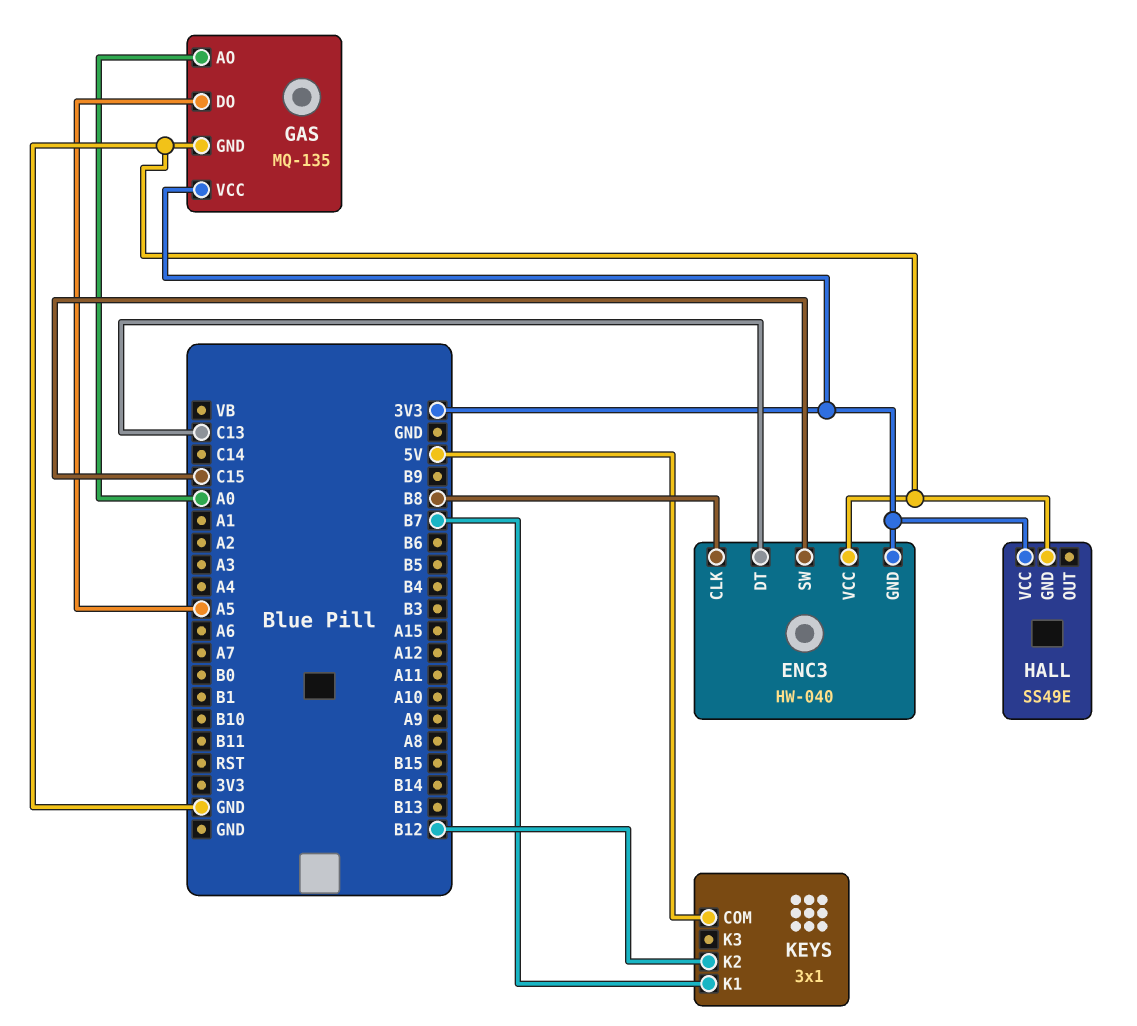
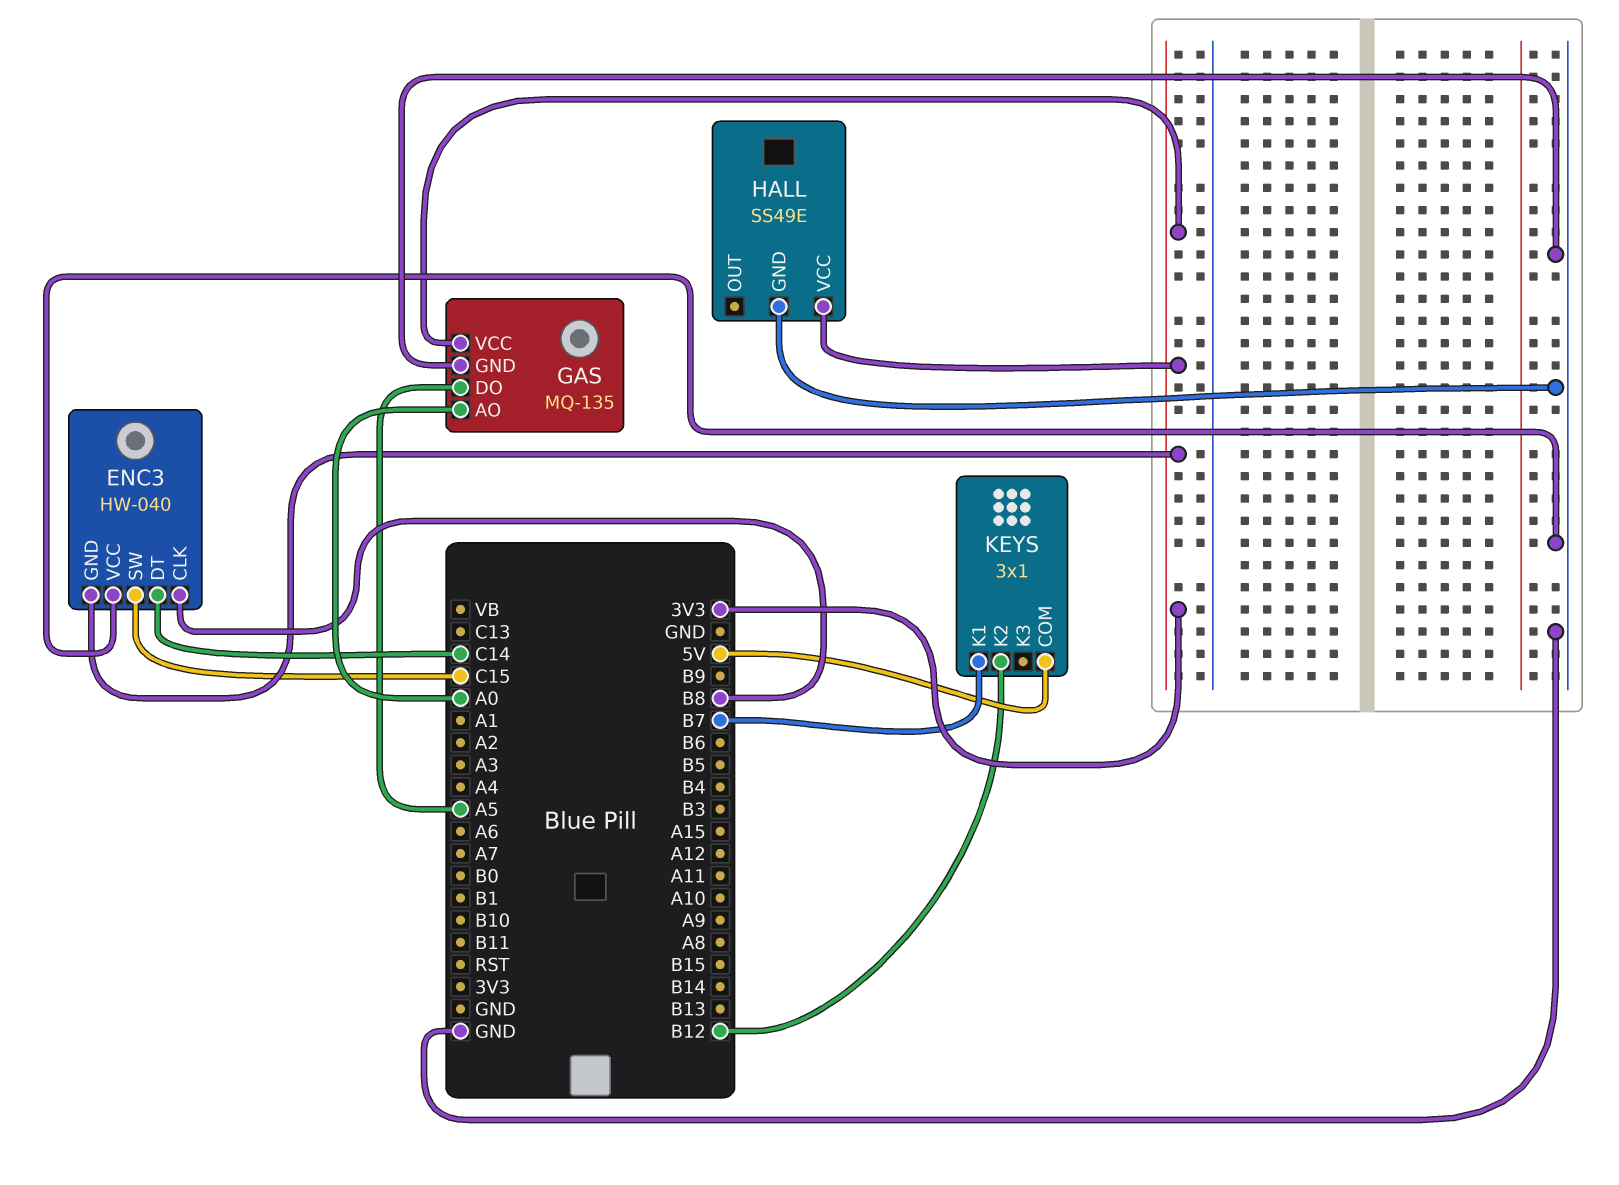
ENC3 pin DT: C13 -> C14

